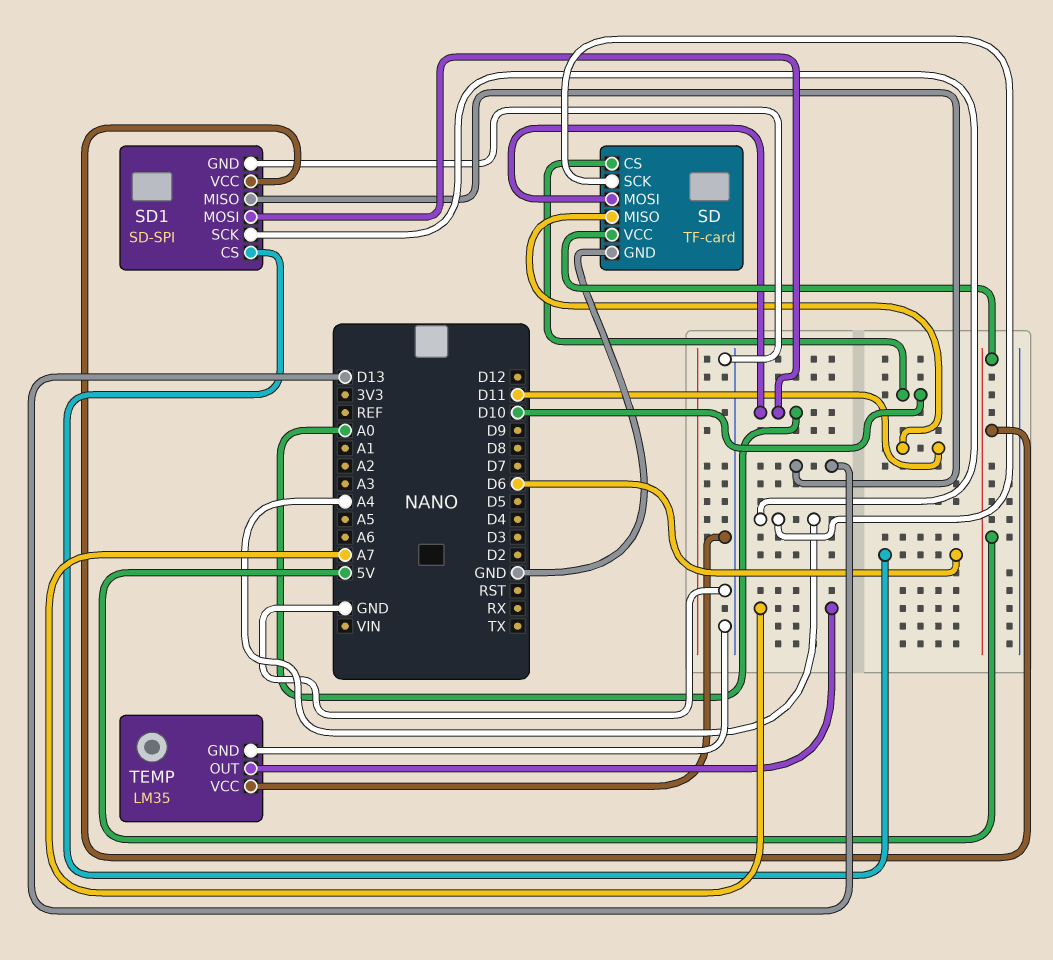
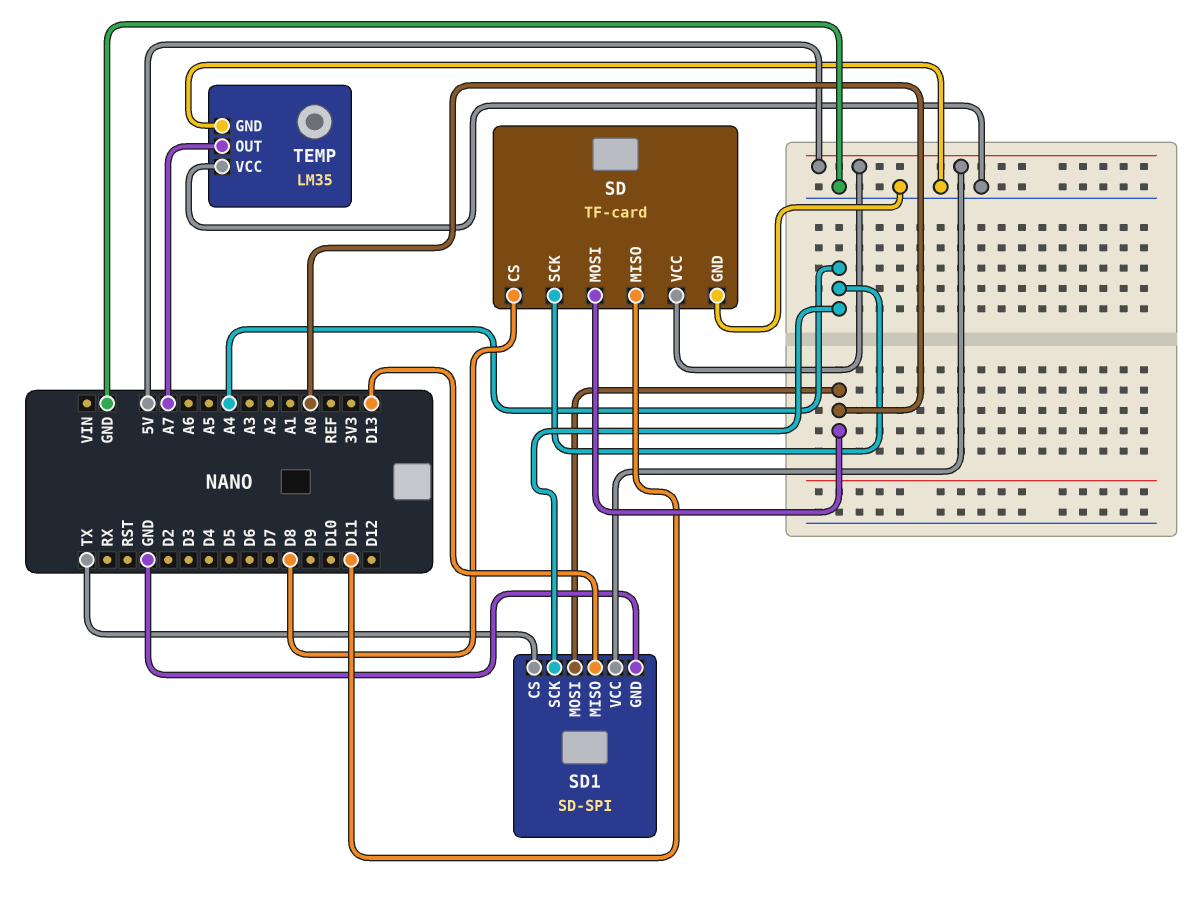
SD pin CS: D10 -> D8
SD1 pin CS: D6 -> TX

